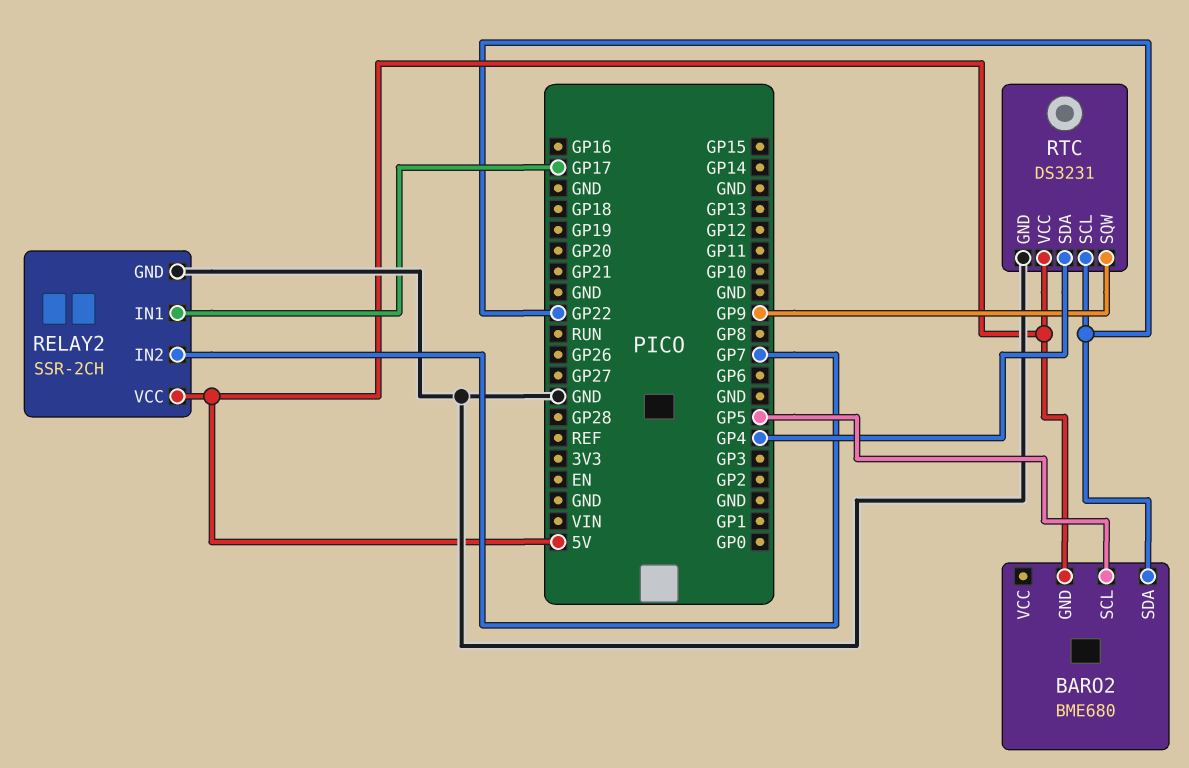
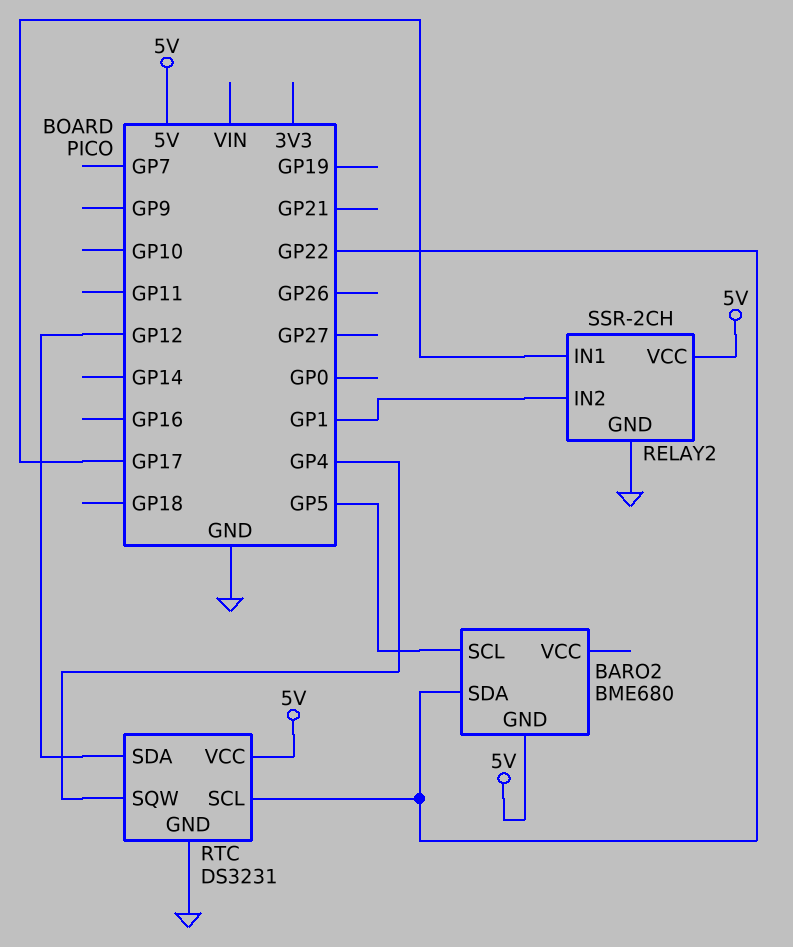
RELAY2 pin IN2: GP7 -> GP1
RTC pin SDA: GP4 -> GP12
RTC pin SQW: GP9 -> GP4

